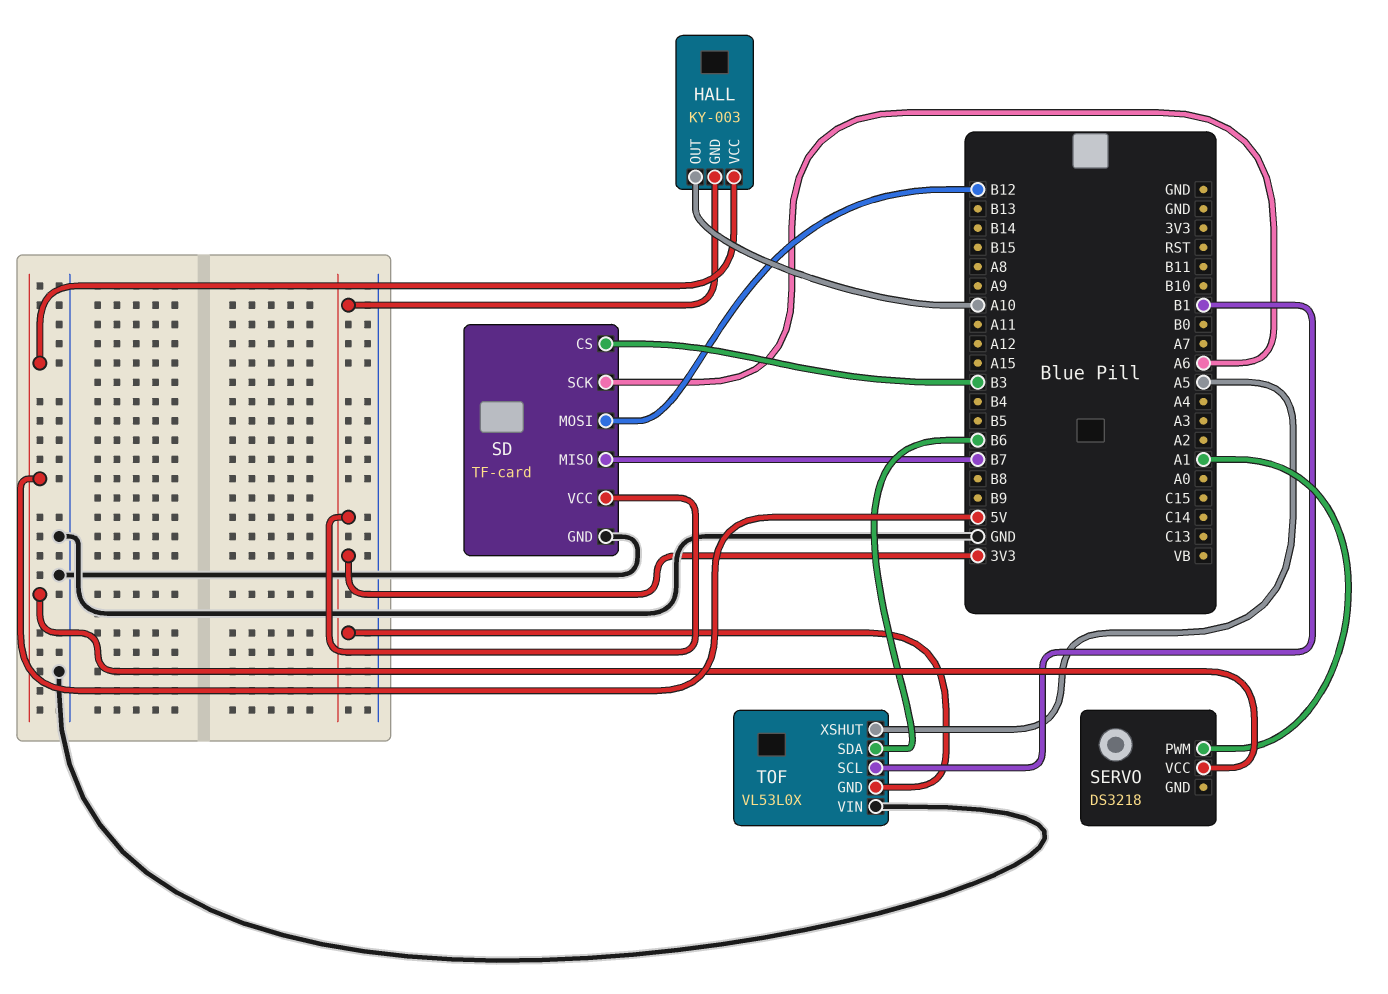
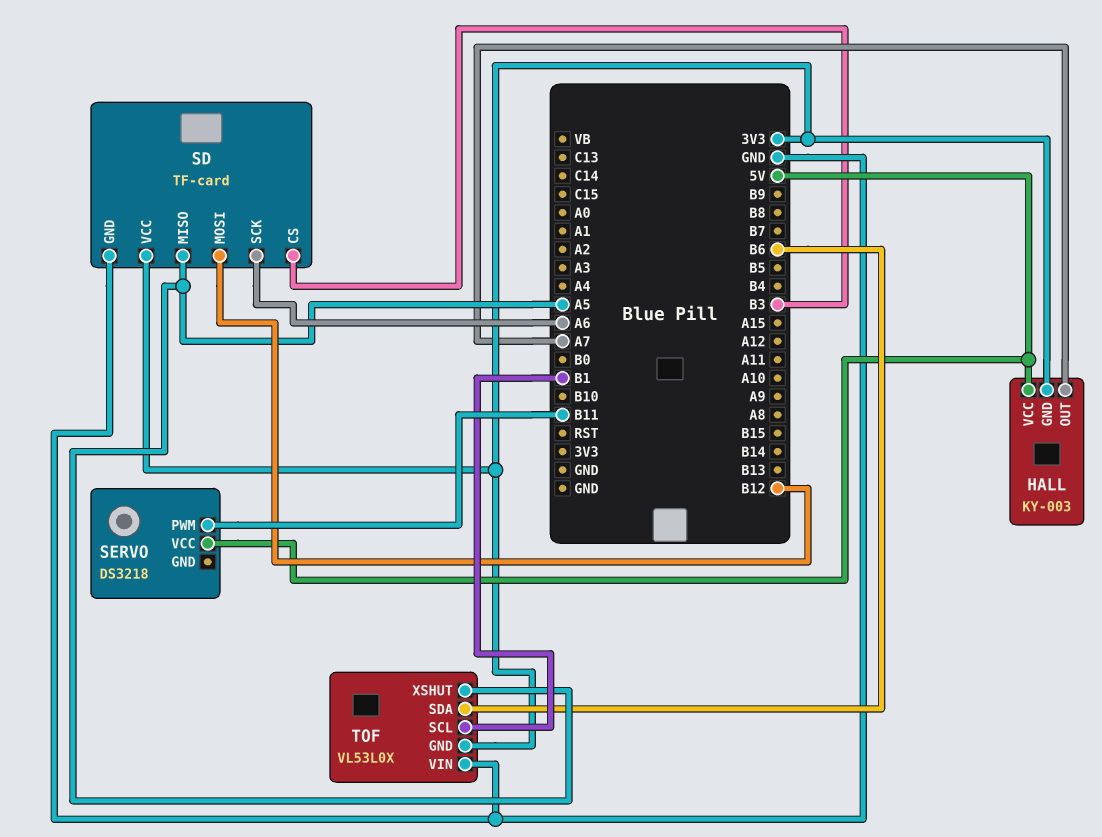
HALL pin OUT: A10 -> A7
SD pin MISO: B7 -> A5
SERVO pin PWM: A1 -> B11

